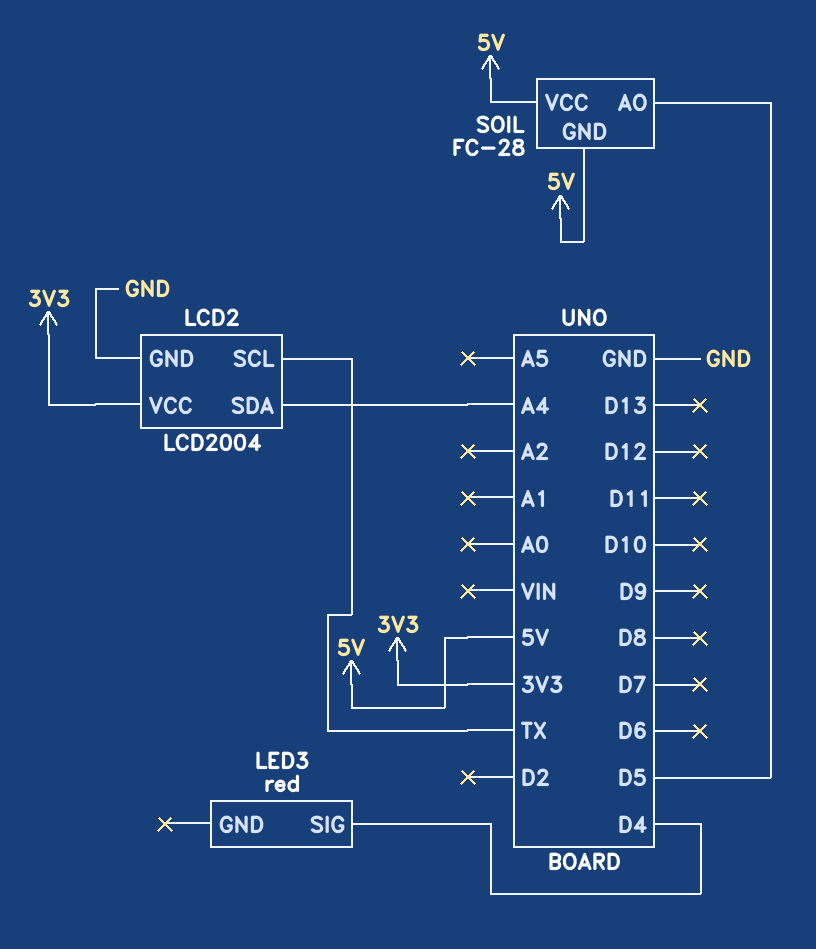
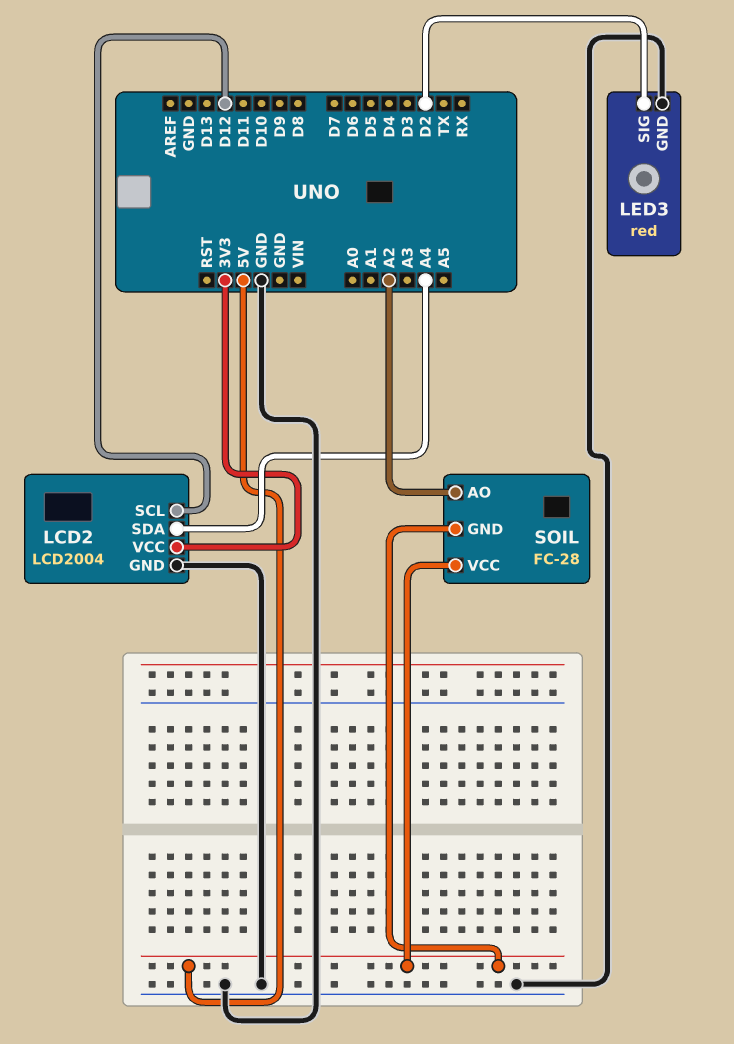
LCD2 pin SCL: TX -> D12
LED3 pin GND: none -> GND
LED3 pin SIG: D4 -> D2
SOIL pin AO: D5 -> A2

